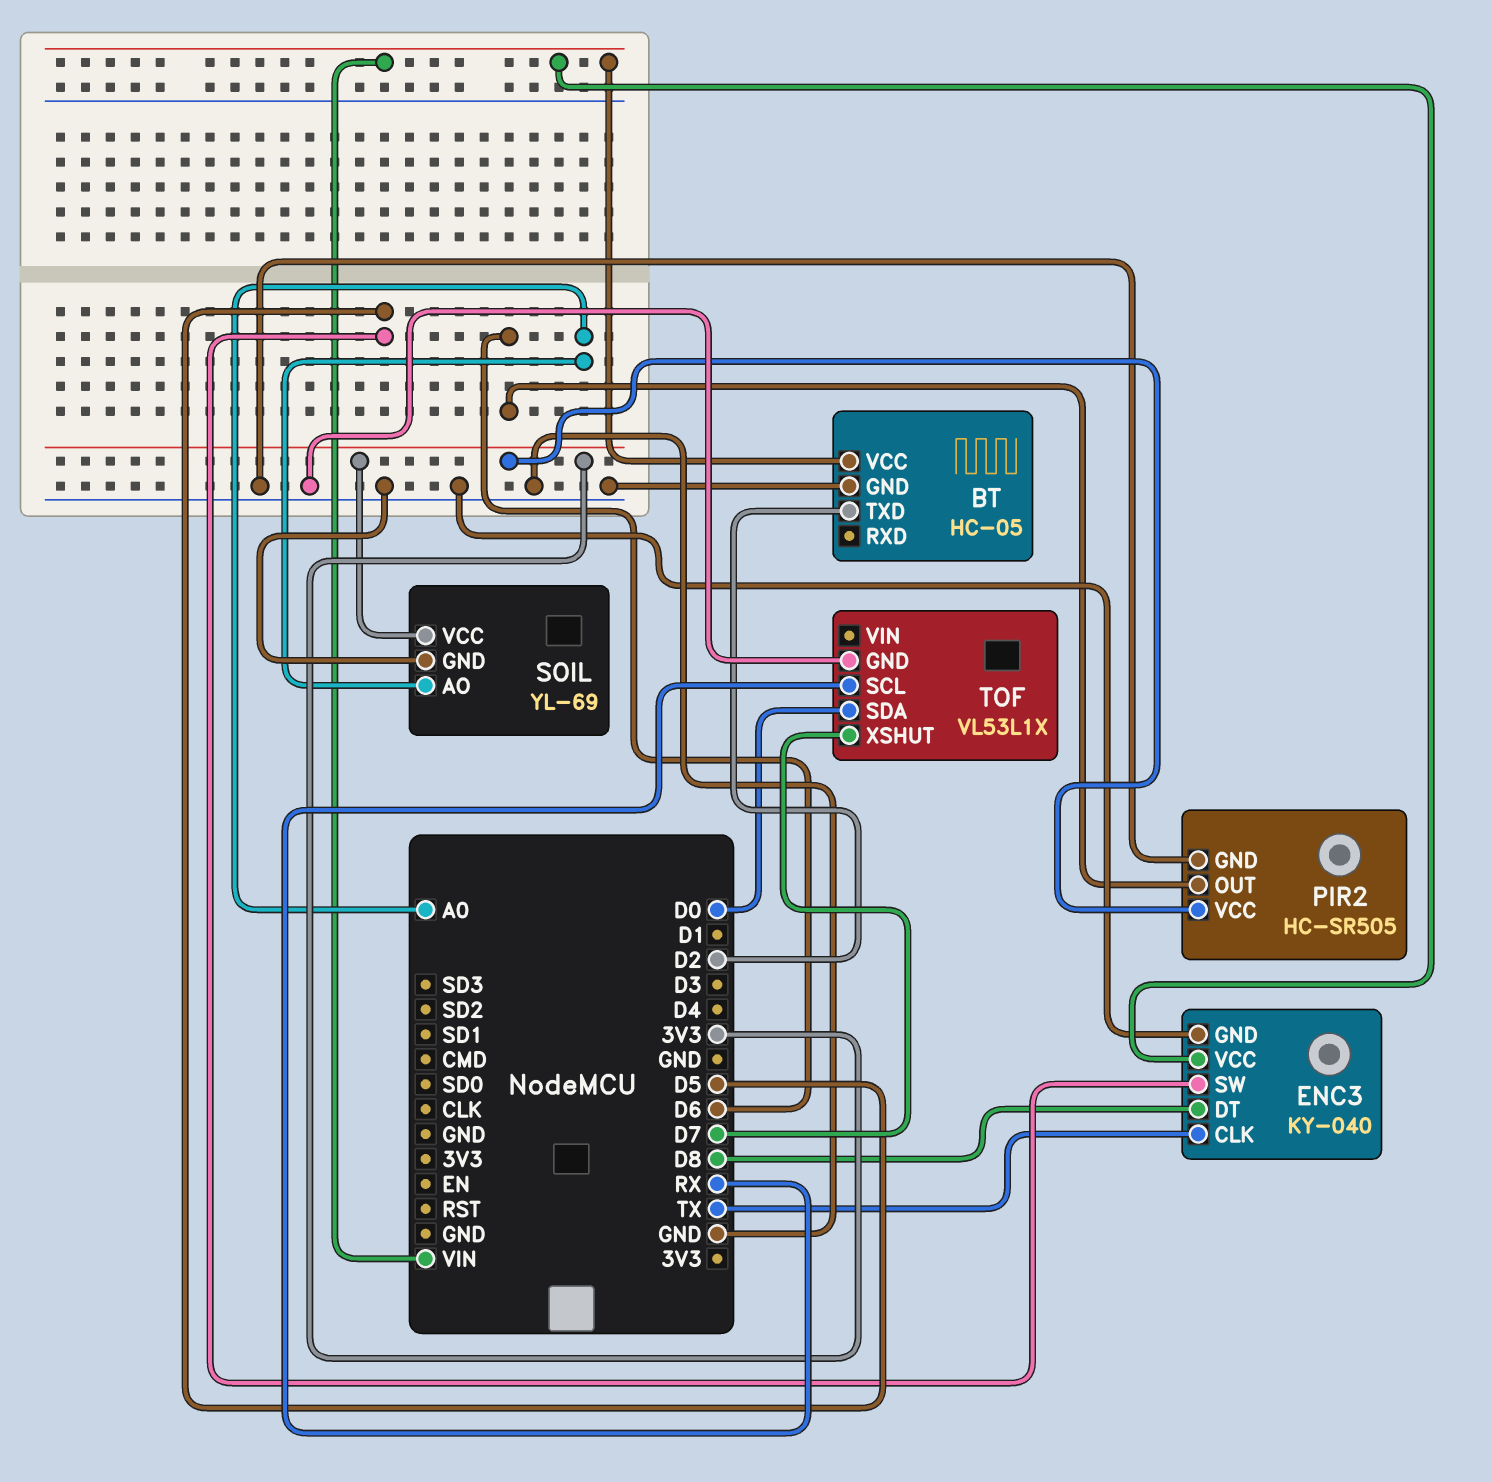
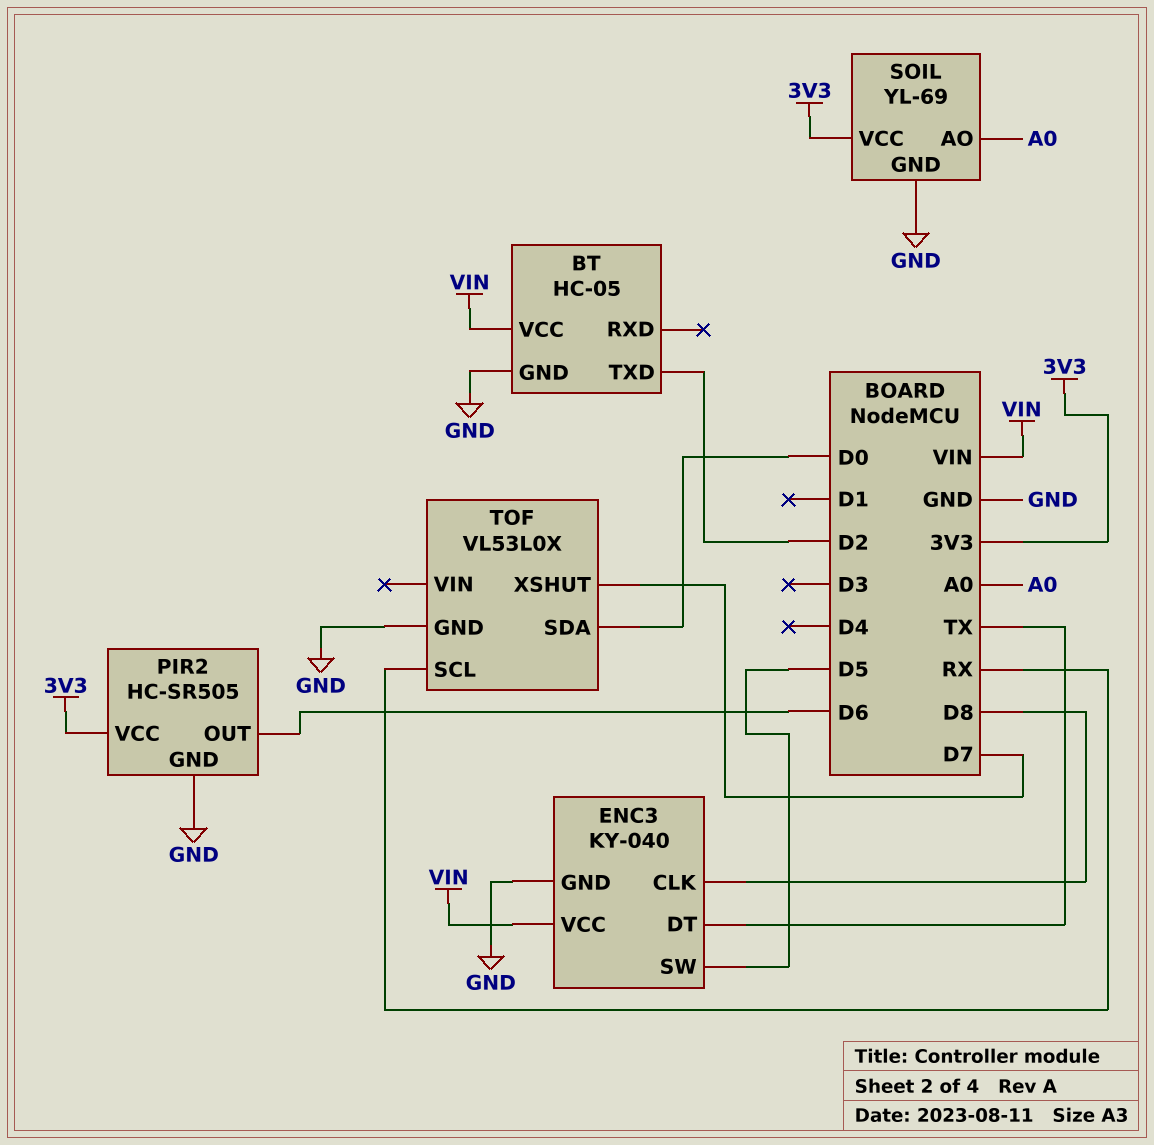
ENC3 pin CLK: TX -> D8
ENC3 pin DT: D8 -> TX
TOF: VL53L1X -> VL53L0X

